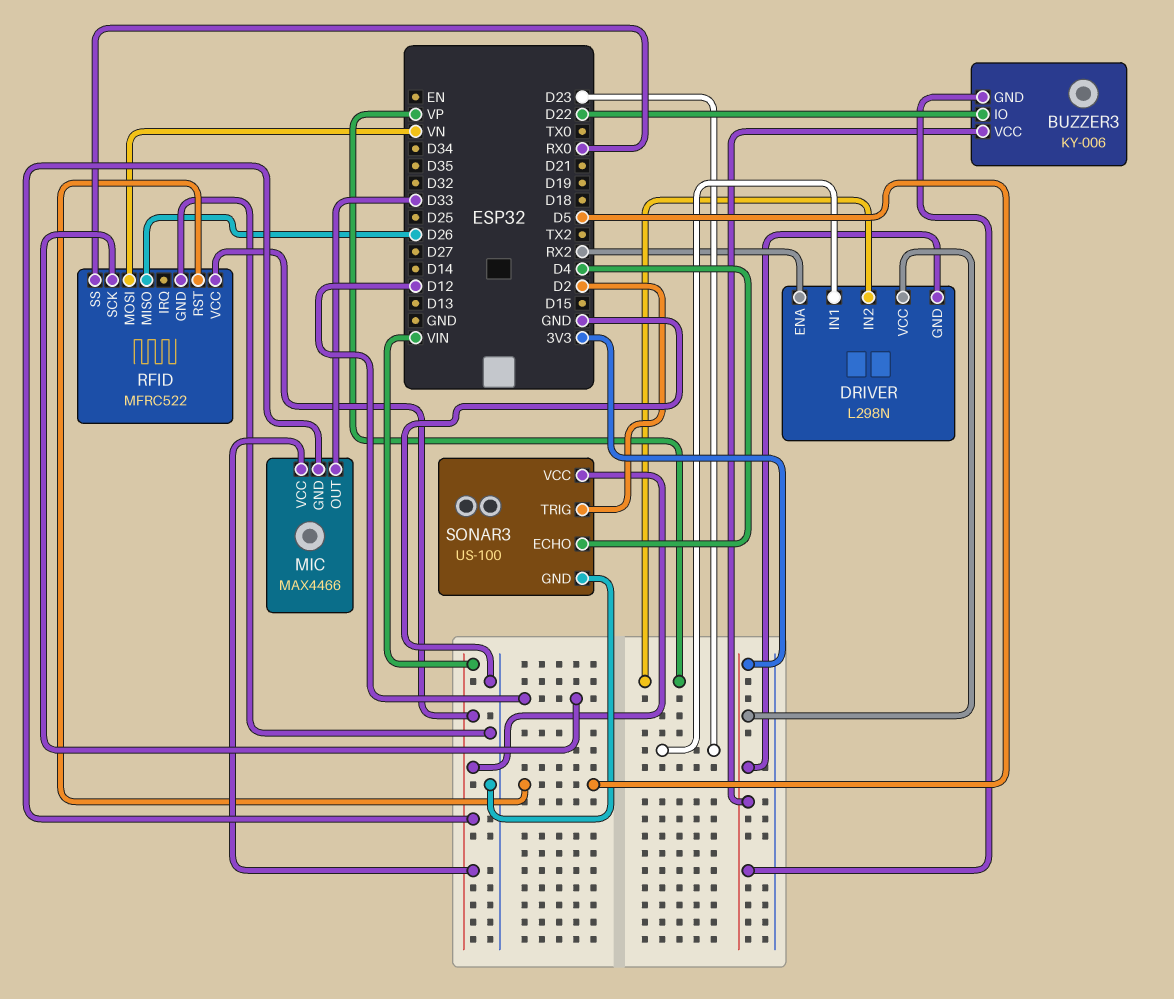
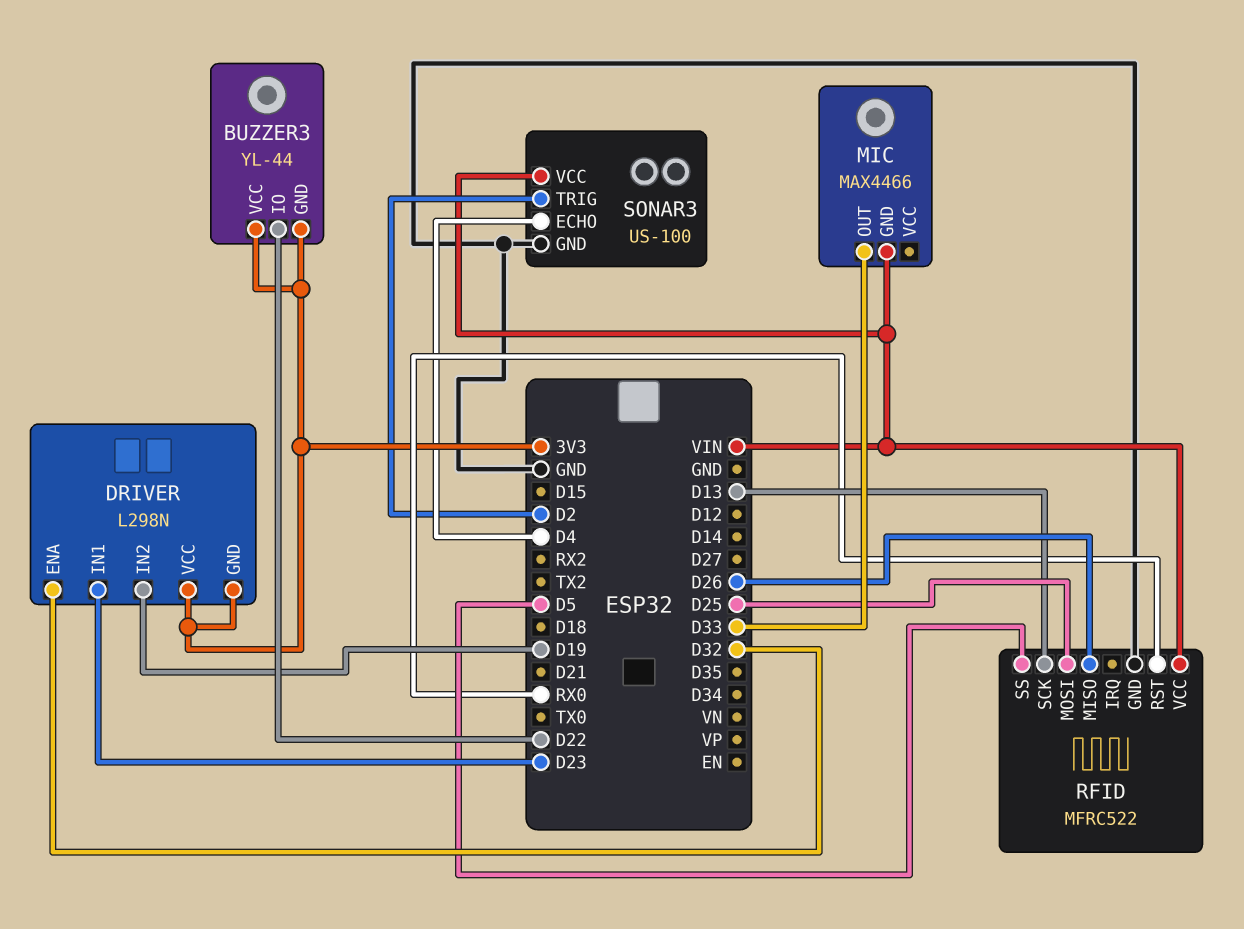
BUZZER3: KY-006 -> YL-44
DRIVER pin ENA: RX2 -> D32
DRIVER pin IN2: VP -> D19
MIC pin VCC: VIN -> none
RFID pin MOSI: VN -> D25
RFID pin RST: D5 -> RX0
RFID pin SCK: D12 -> D13
RFID pin SS: RX0 -> D5

